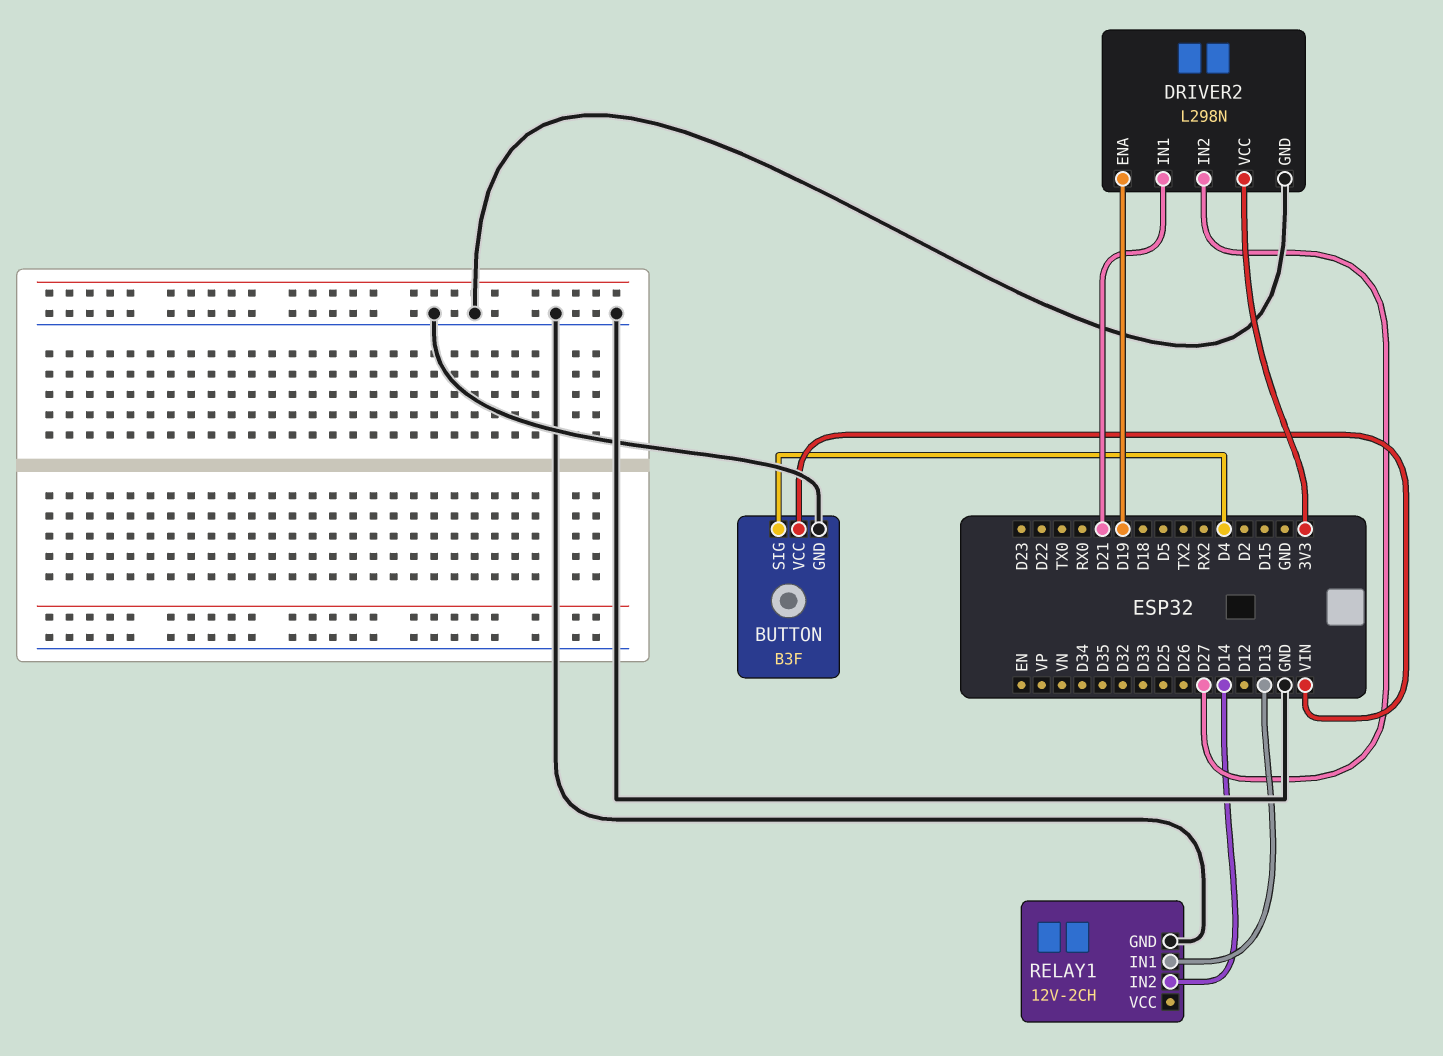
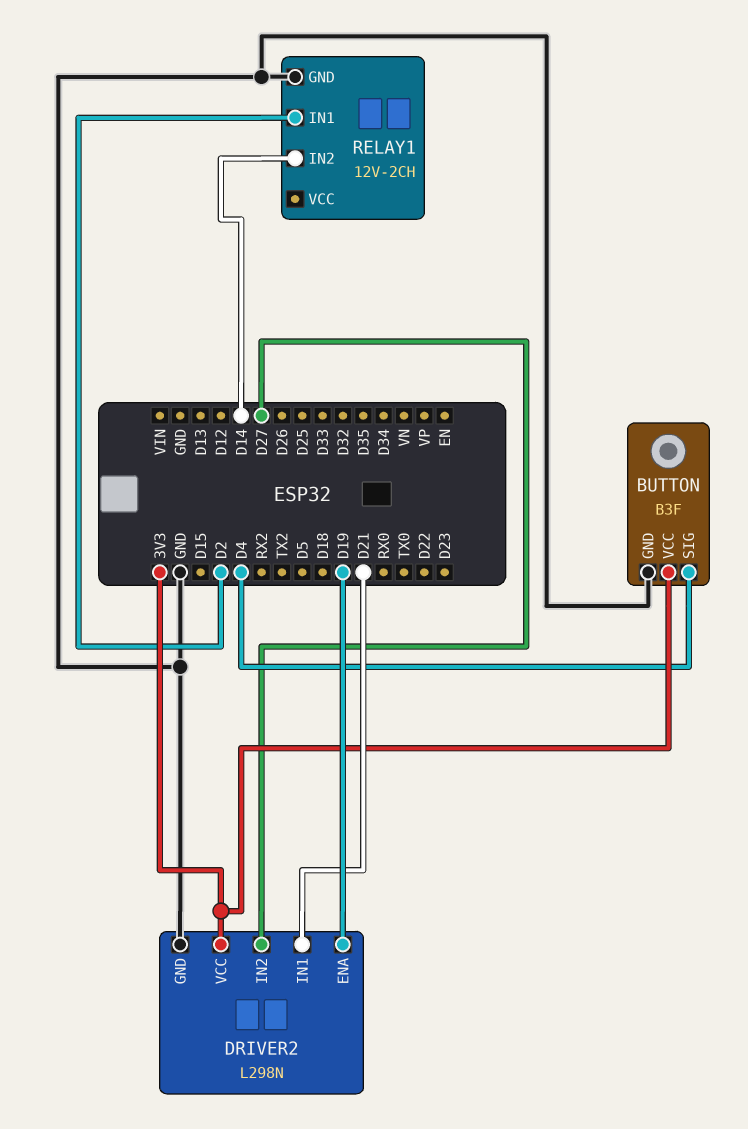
BUTTON pin VCC: VIN -> 3V3
RELAY1 pin IN1: D13 -> D2

